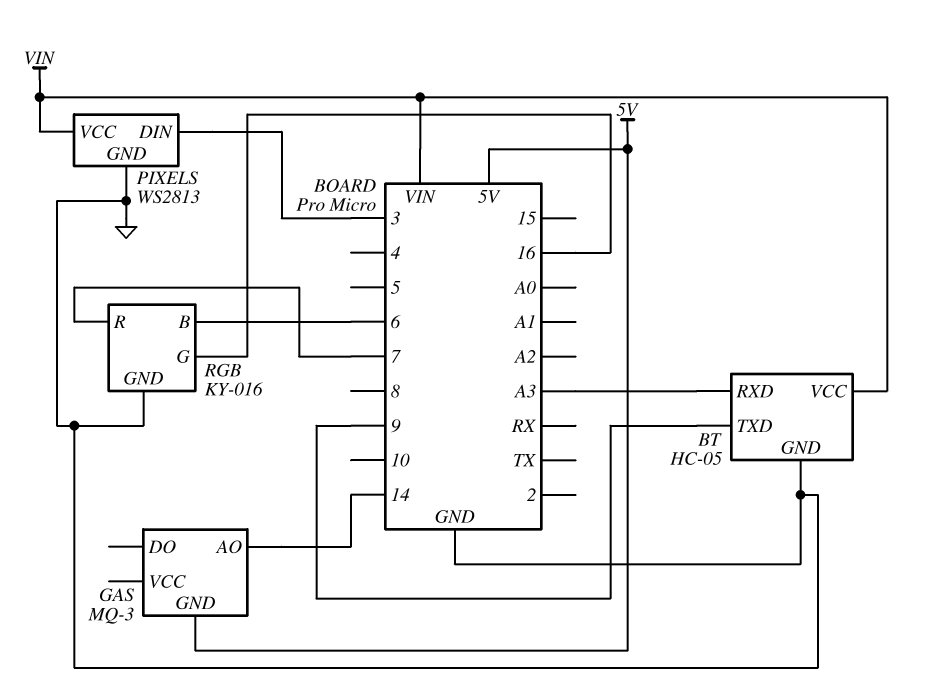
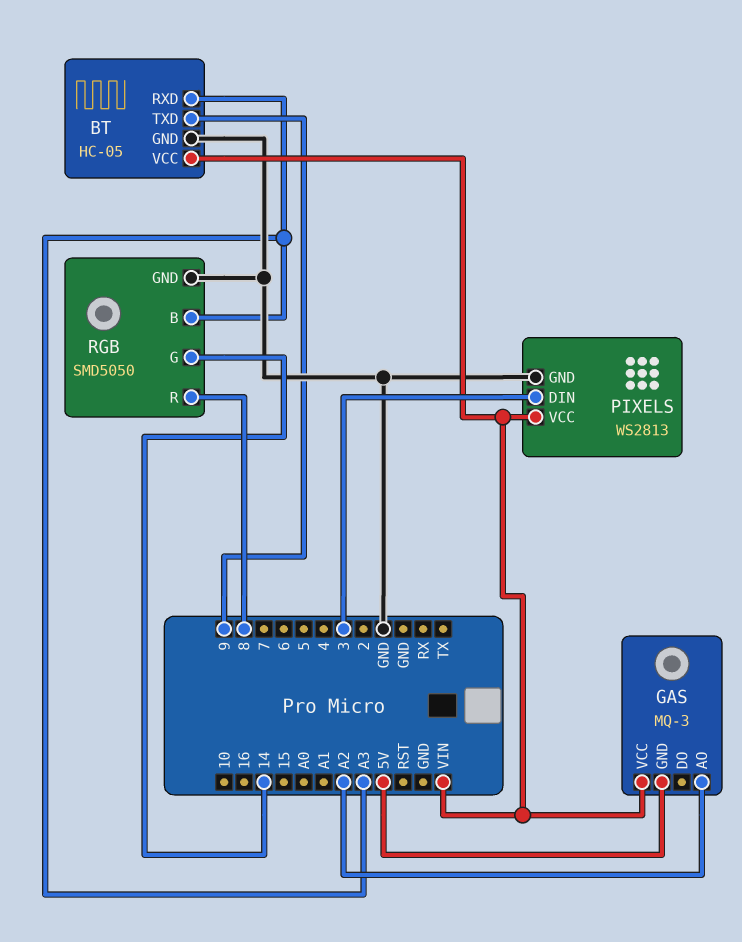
GAS pin AO: 14 -> A2
GAS pin VCC: none -> VIN
RGB: KY-016 -> SMD5050
RGB pin B: 6 -> A3
RGB pin G: 16 -> 14
RGB pin R: 7 -> 8

